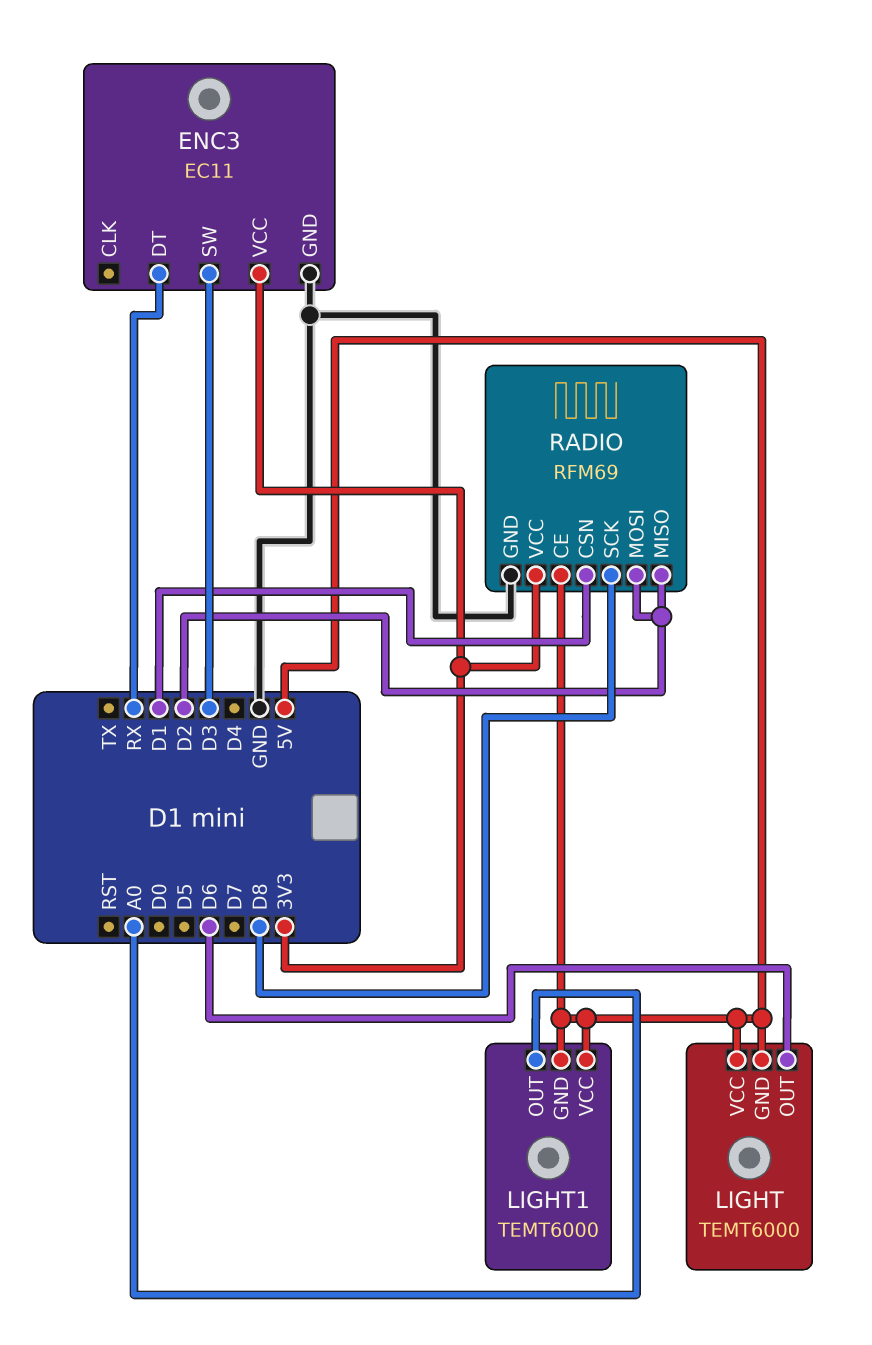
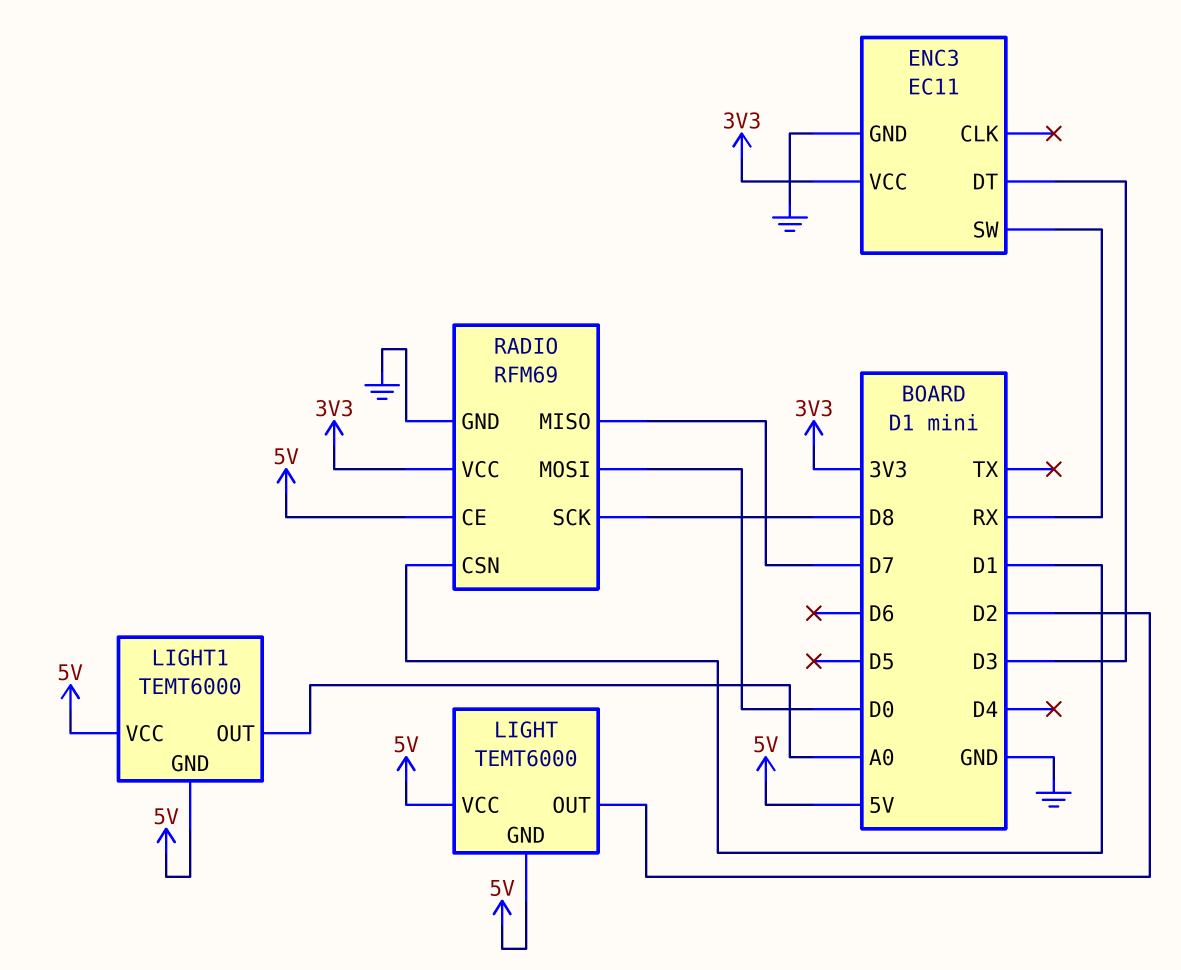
ENC3 pin DT: RX -> D3
ENC3 pin SW: D3 -> RX
LIGHT pin OUT: D6 -> D2
RADIO pin MISO: D2 -> D7
RADIO pin MOSI: D2 -> D0

